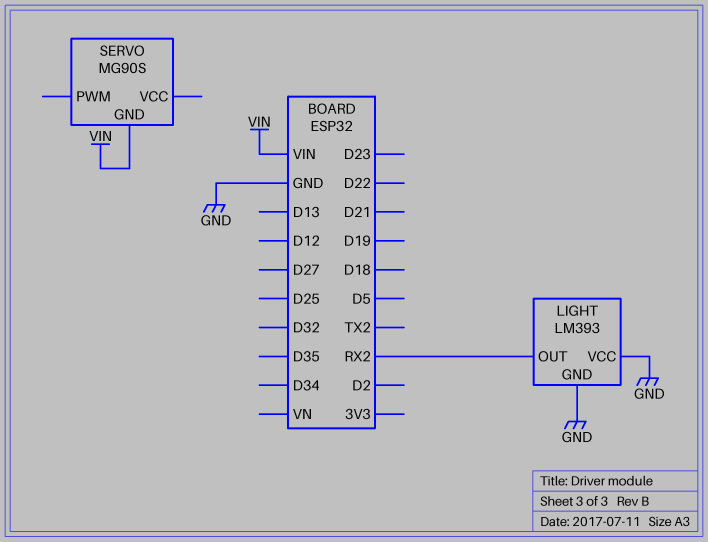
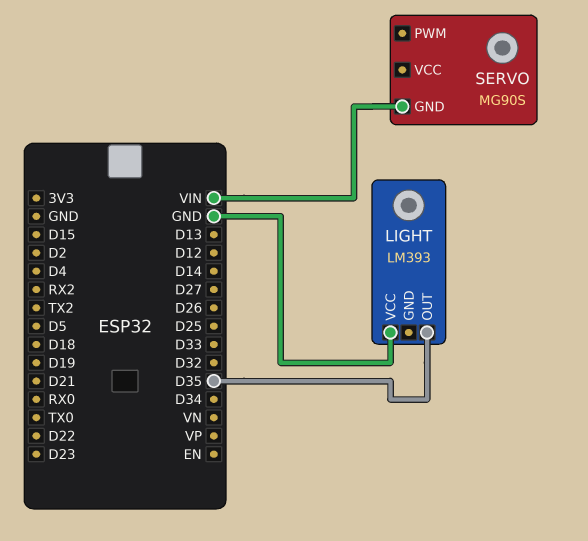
LIGHT pin GND: GND -> none
LIGHT pin OUT: RX2 -> D35

